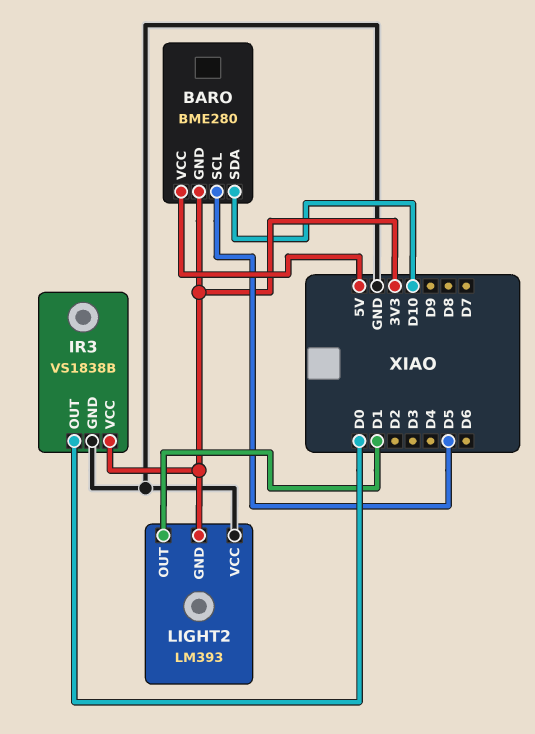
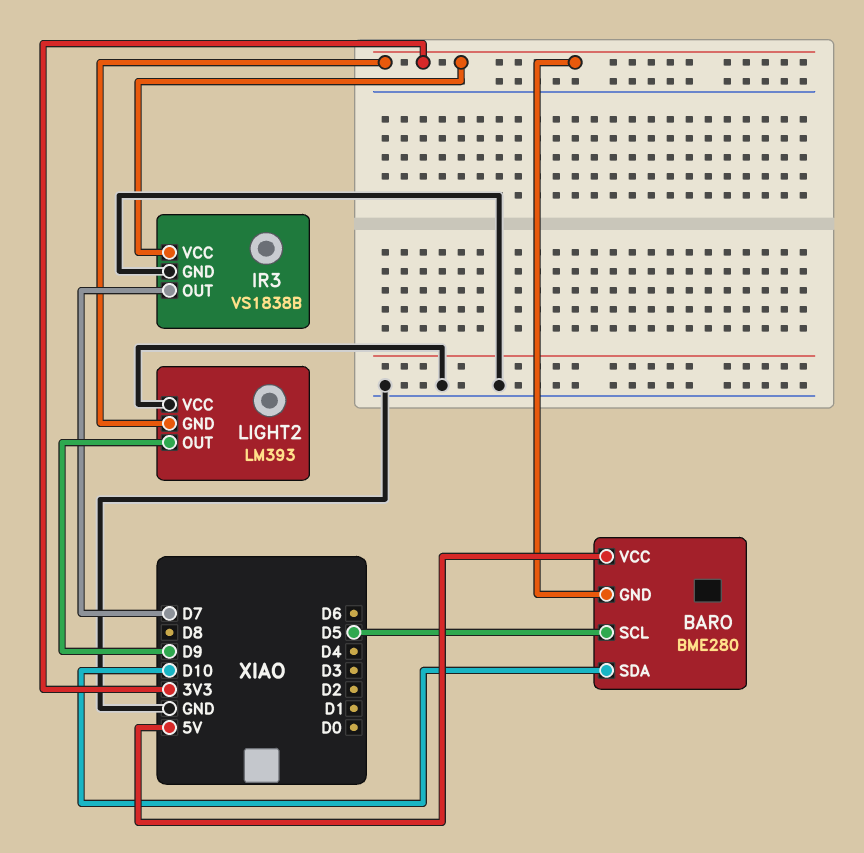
IR3 pin OUT: D0 -> D7
LIGHT2 pin OUT: D1 -> D9

